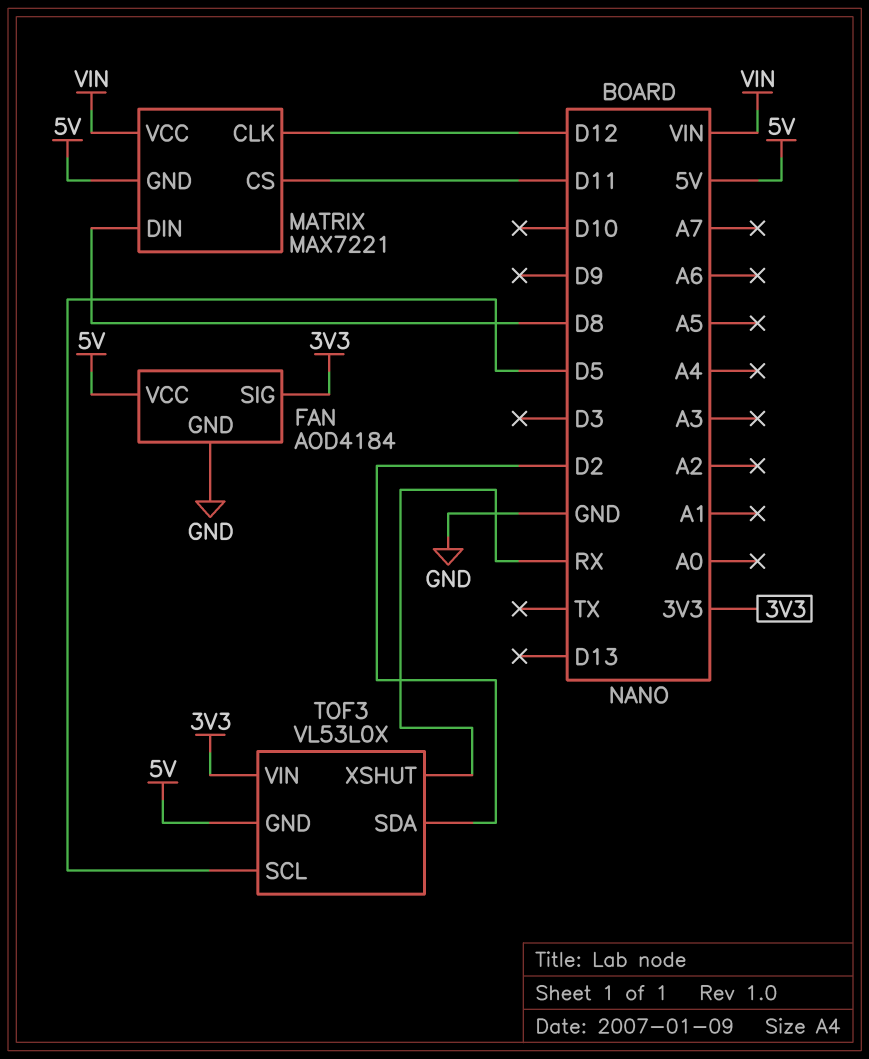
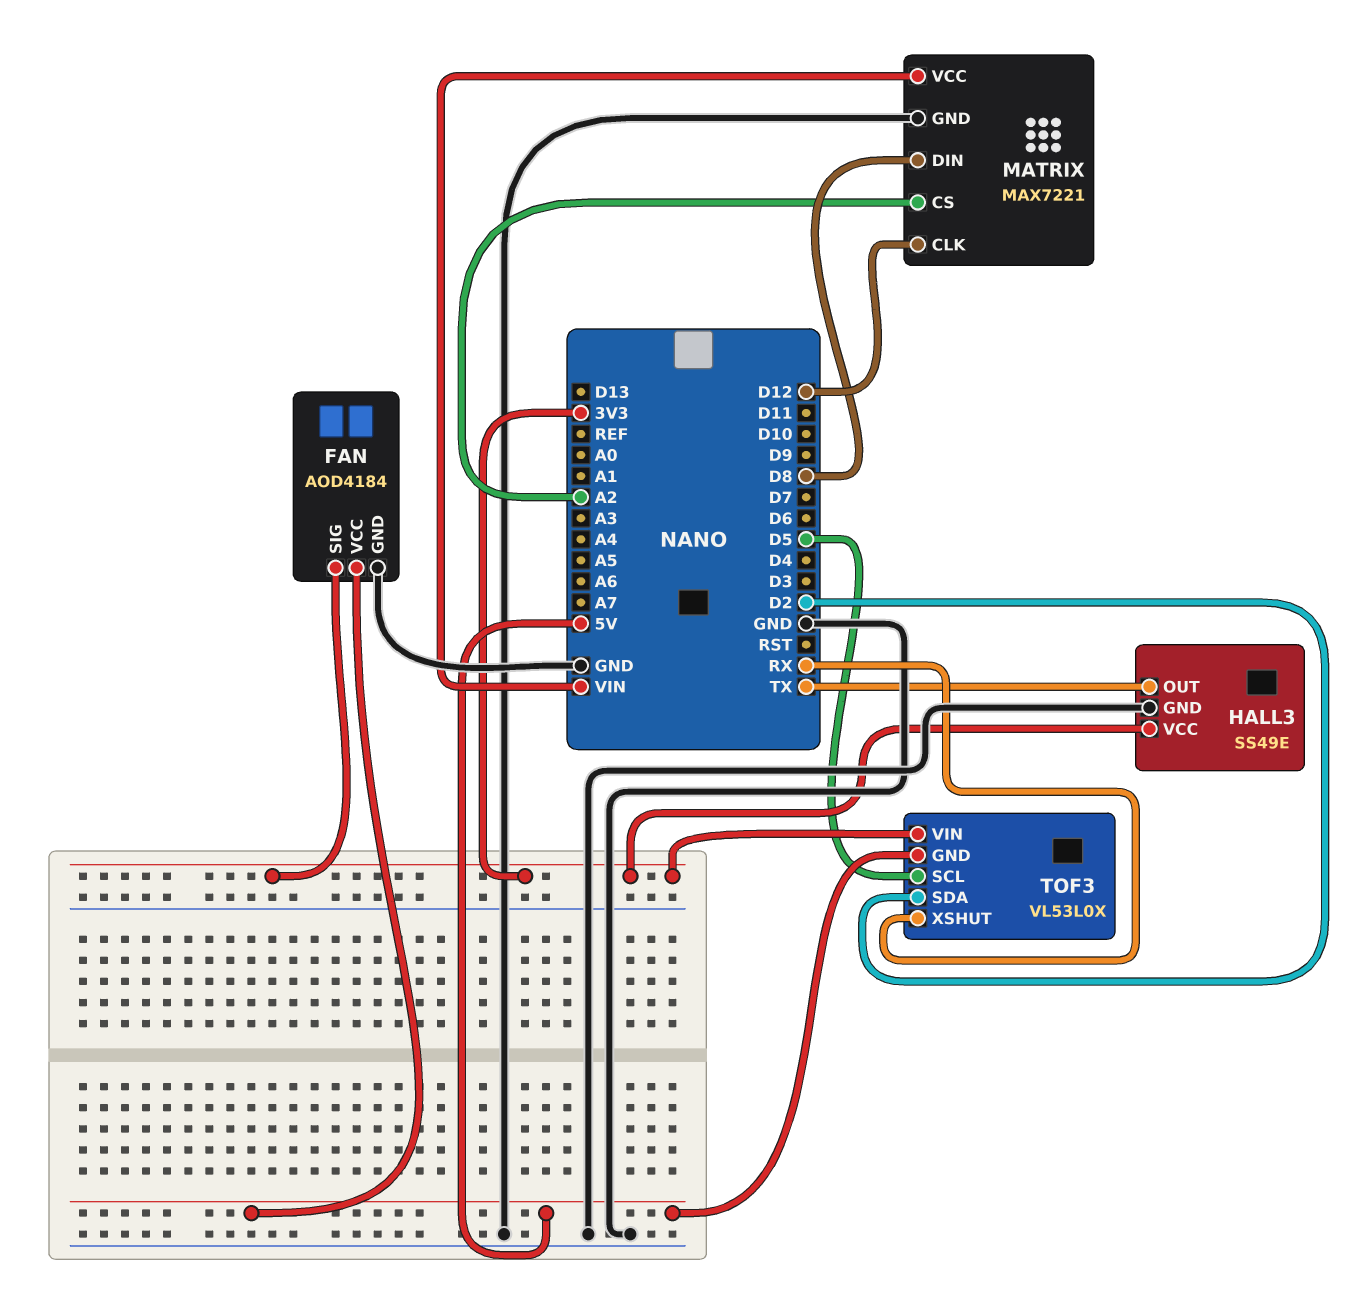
HALL3: none -> SS49E
HALL3 pin GND: none -> GND
HALL3 pin OUT: none -> TX
HALL3 pin VCC: none -> 3V3
MATRIX pin CS: D11 -> A2
MATRIX pin GND: 5V -> GND

